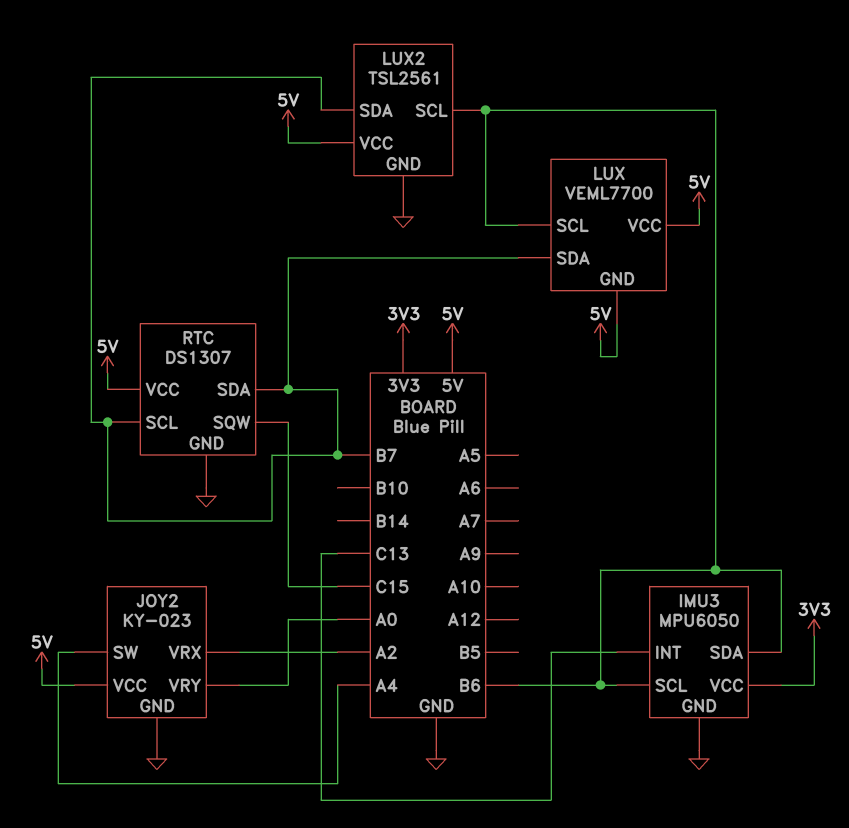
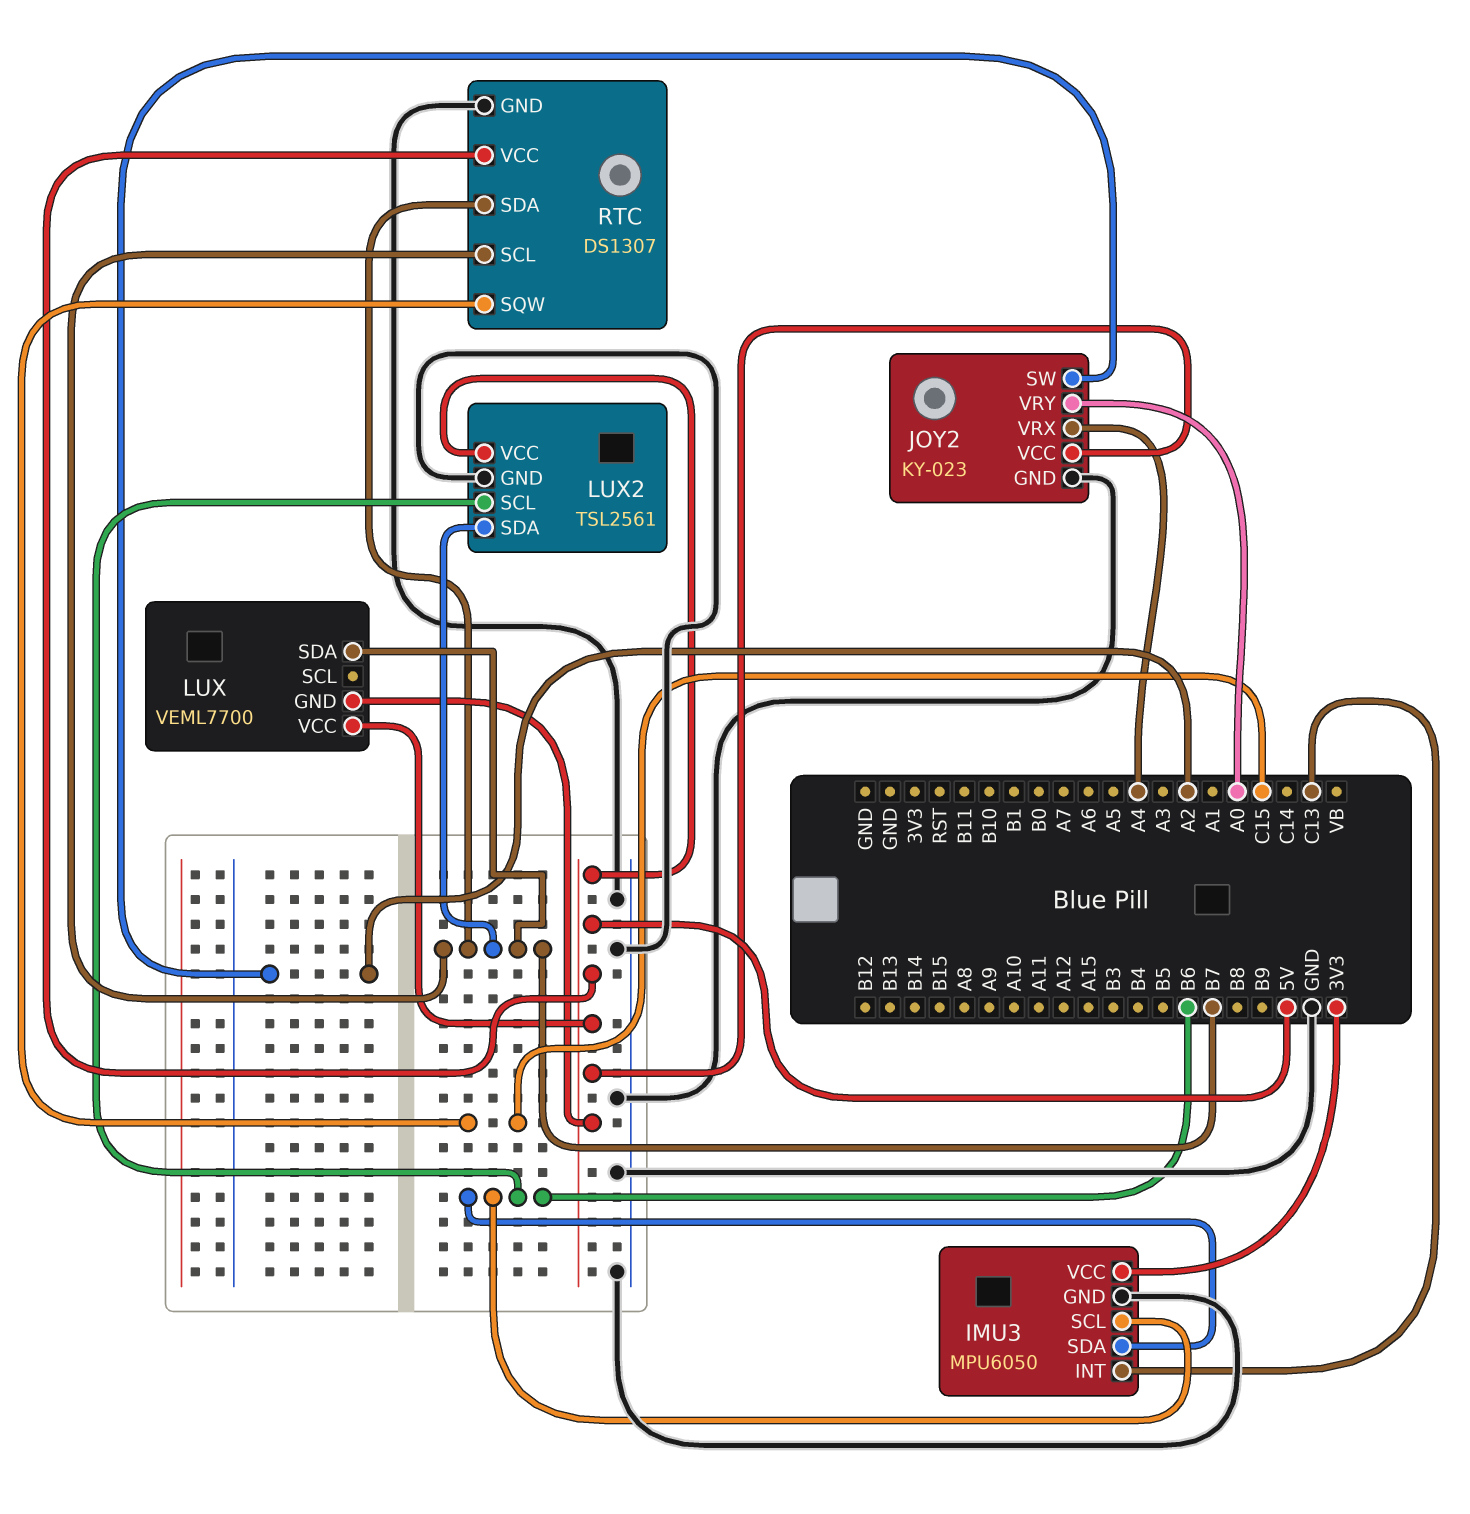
JOY2 pin SW: A4 -> A2
JOY2 pin VRX: A2 -> A4
LUX pin SCL: B6 -> none

